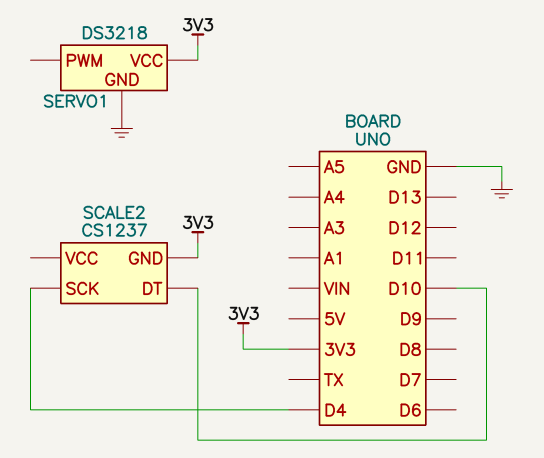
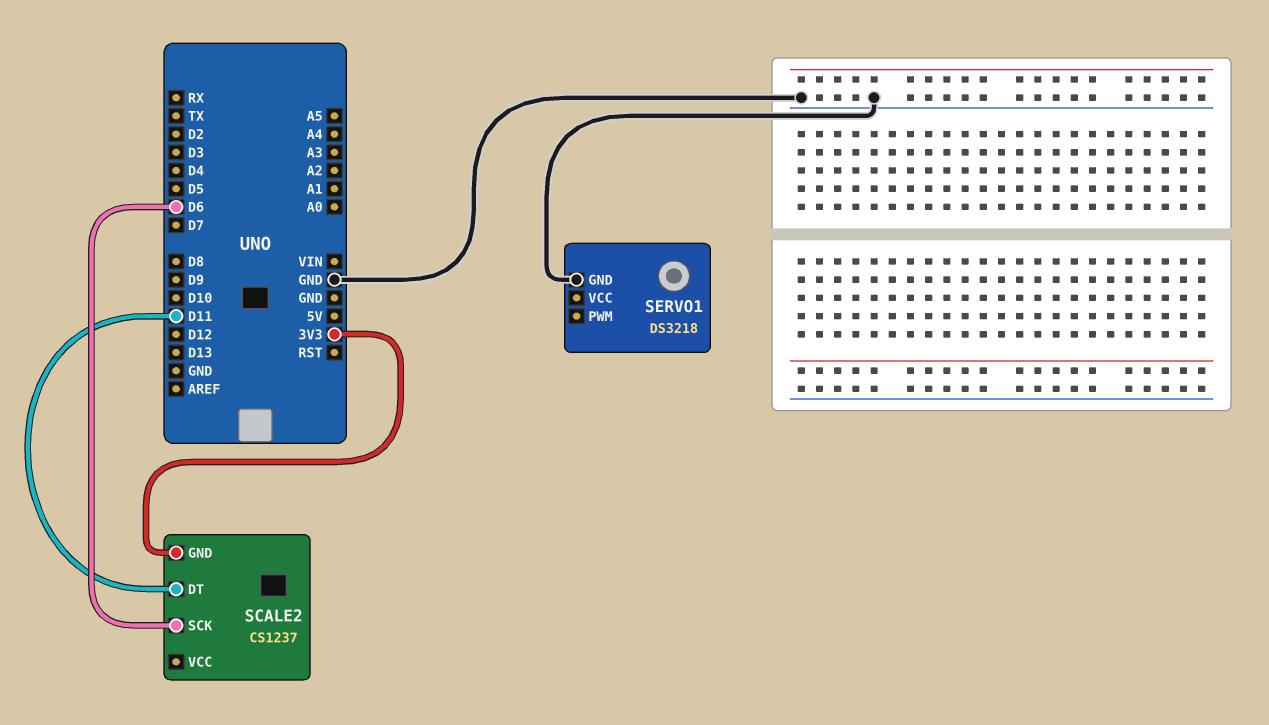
SCALE2 pin DT: D10 -> D11
SCALE2 pin SCK: D4 -> D6
SERVO1 pin VCC: 3V3 -> none

